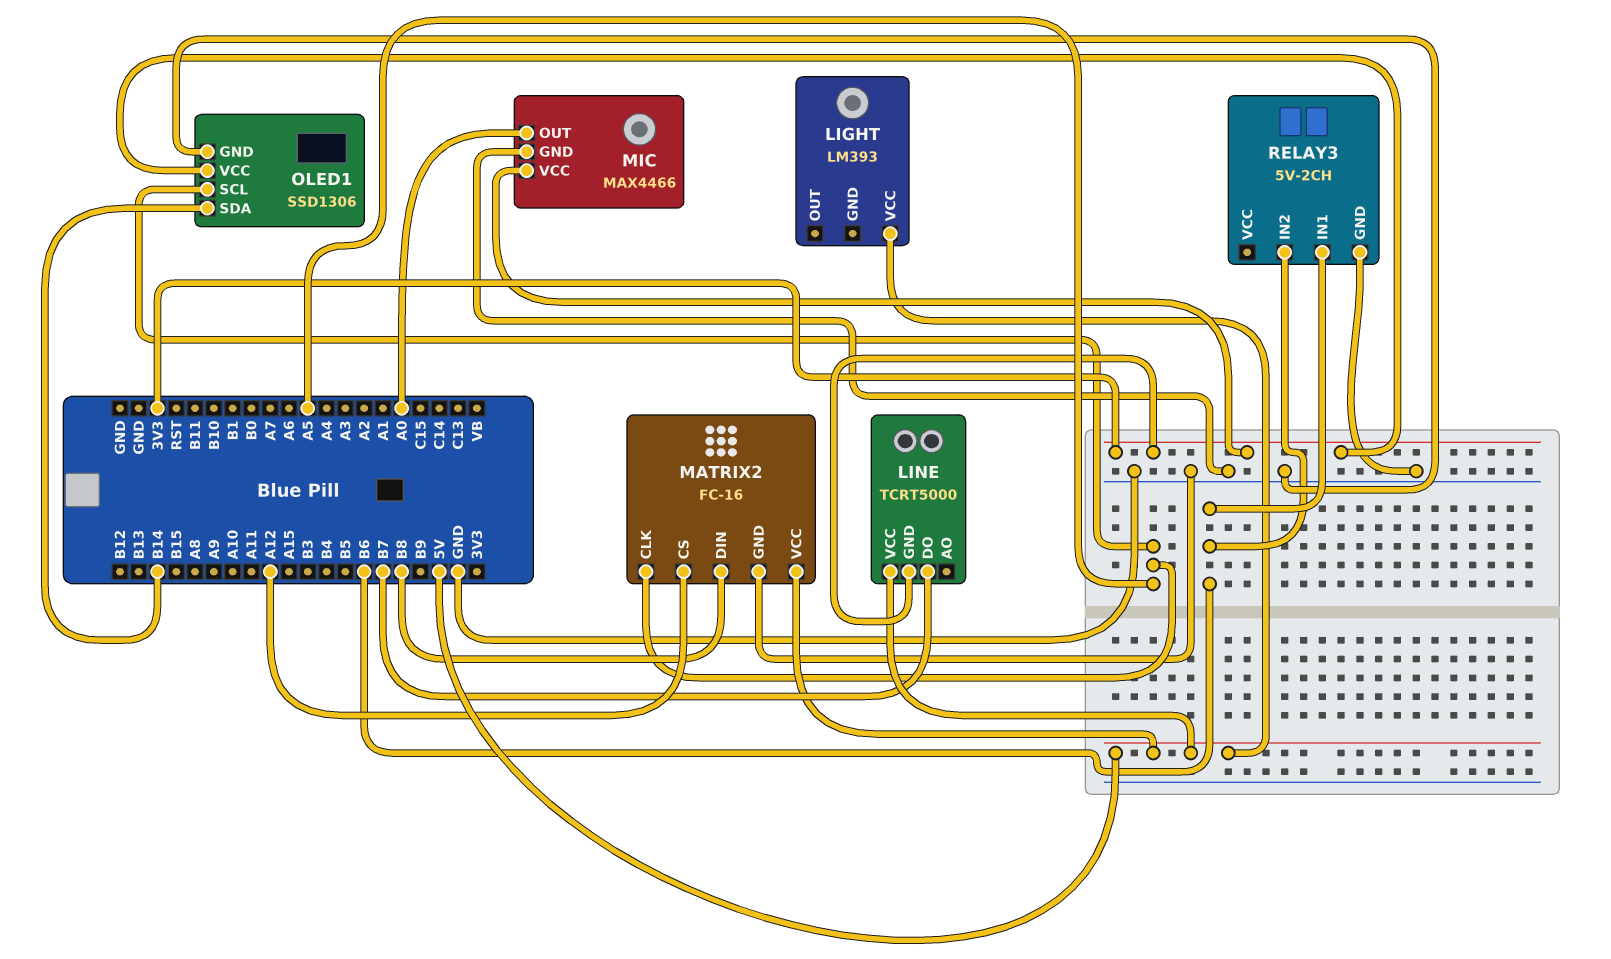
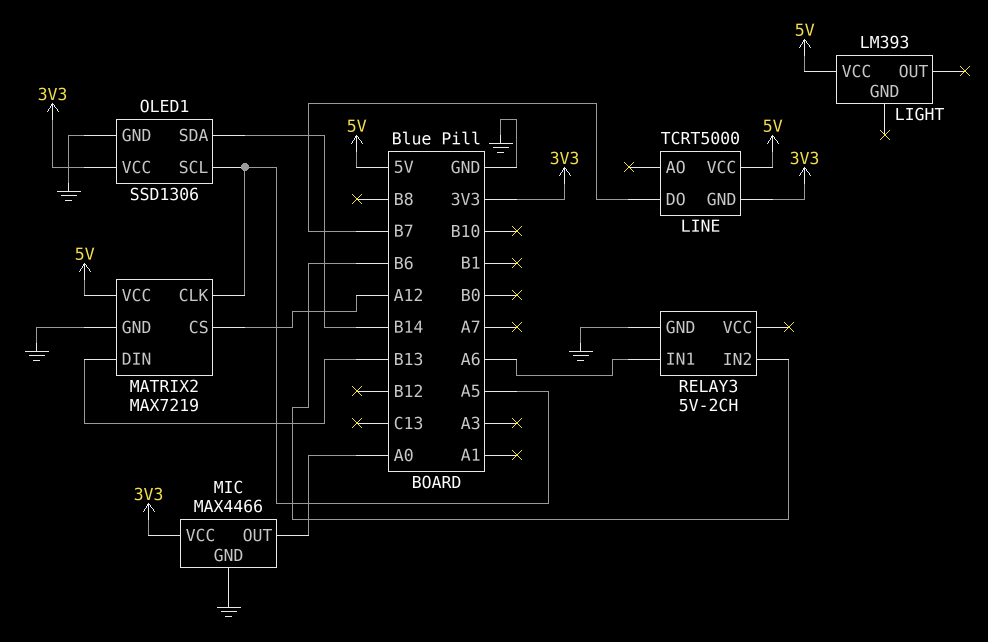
MATRIX2: FC-16 -> MAX7219
MATRIX2 pin DIN: B8 -> B13
RELAY3 pin IN1: B6 -> A6

